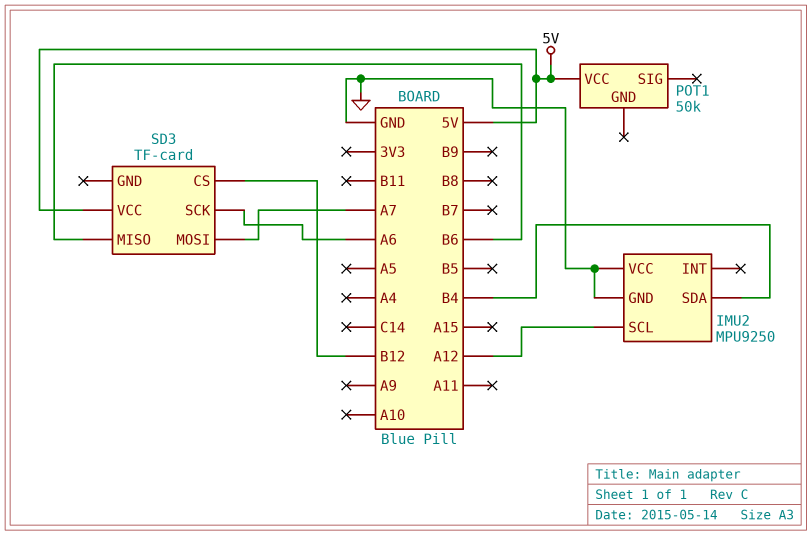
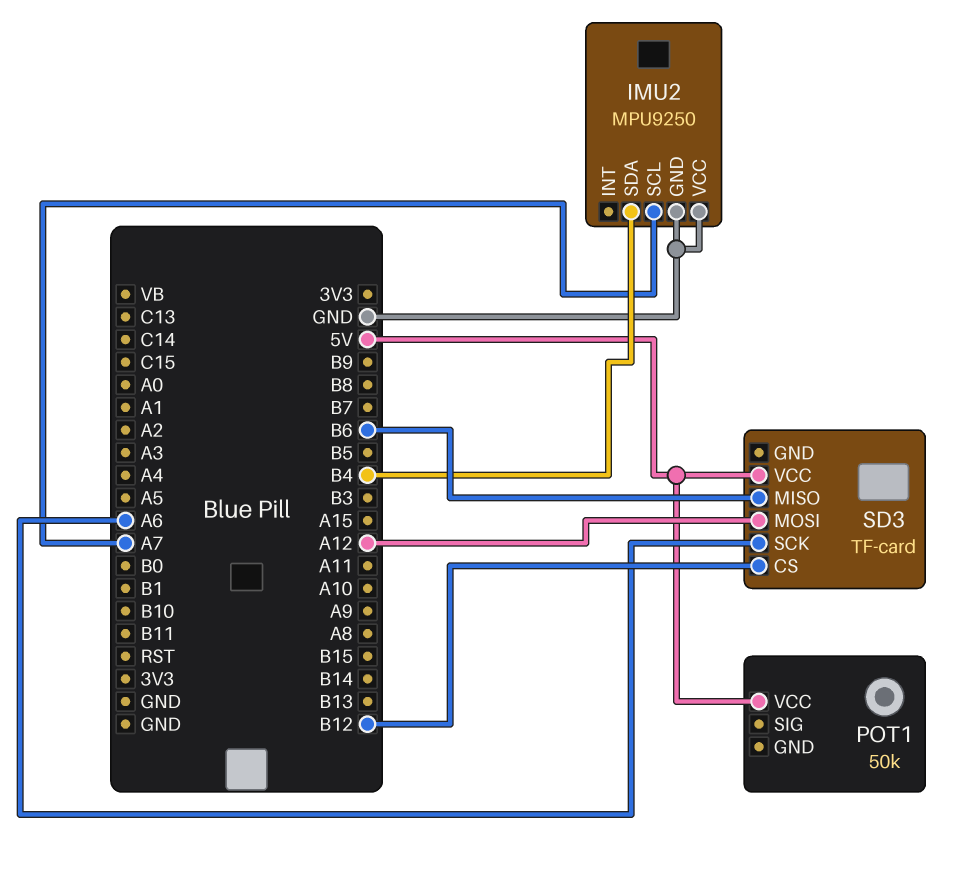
IMU2 pin SCL: A12 -> A7
SD3 pin MOSI: A7 -> A12

